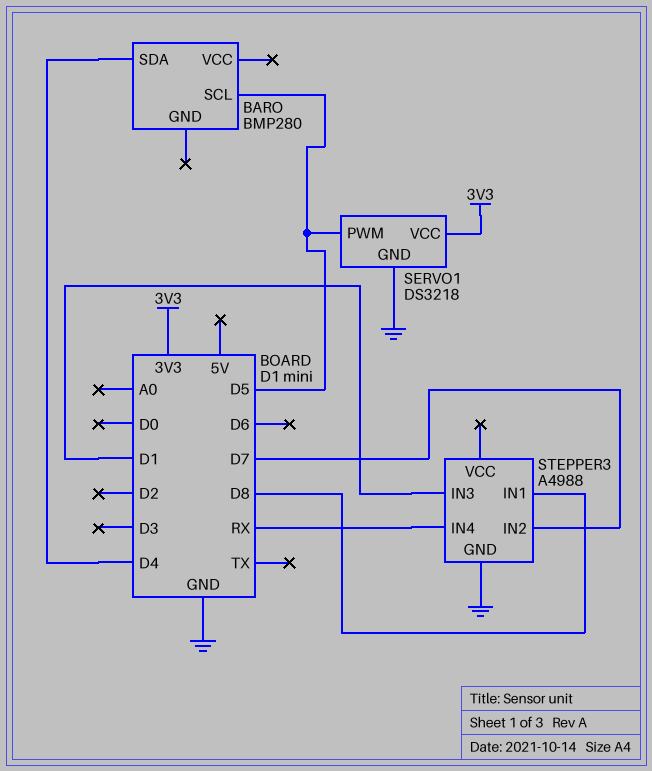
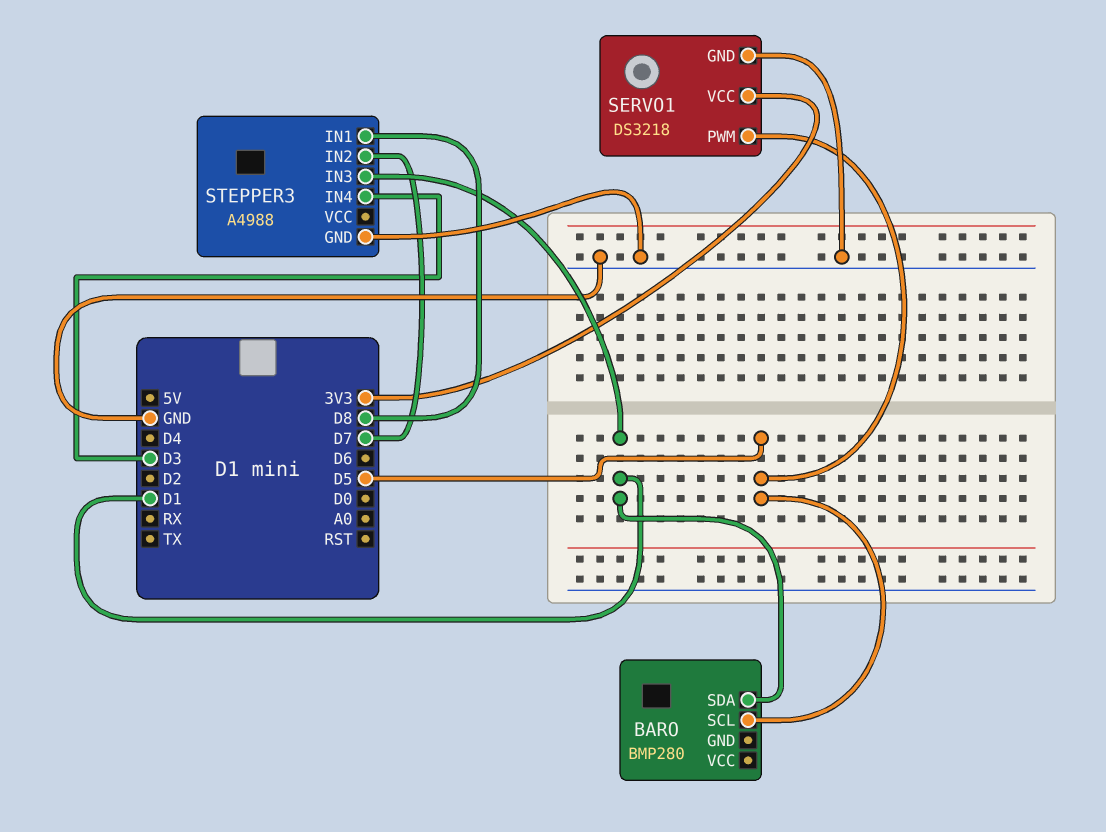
BARO pin SDA: D4 -> D1
STEPPER3 pin IN4: RX -> D3

